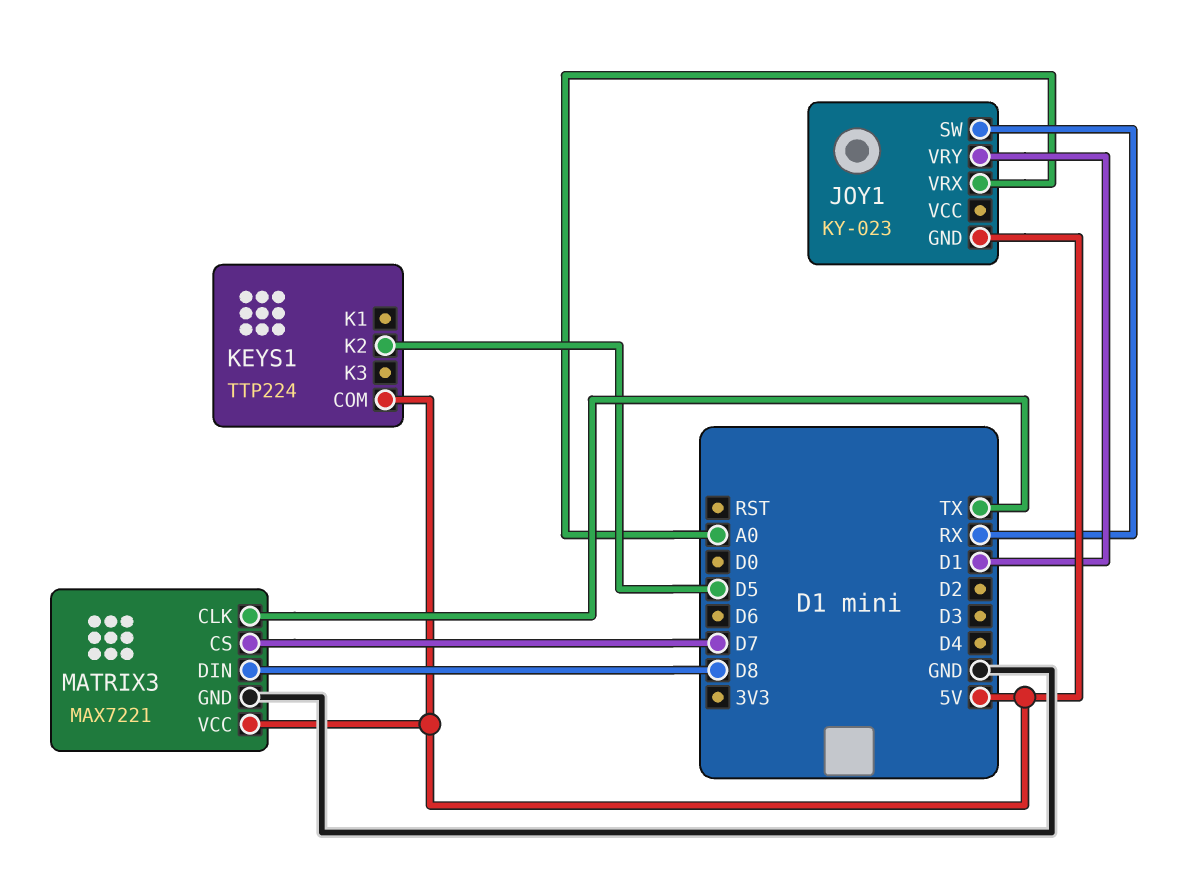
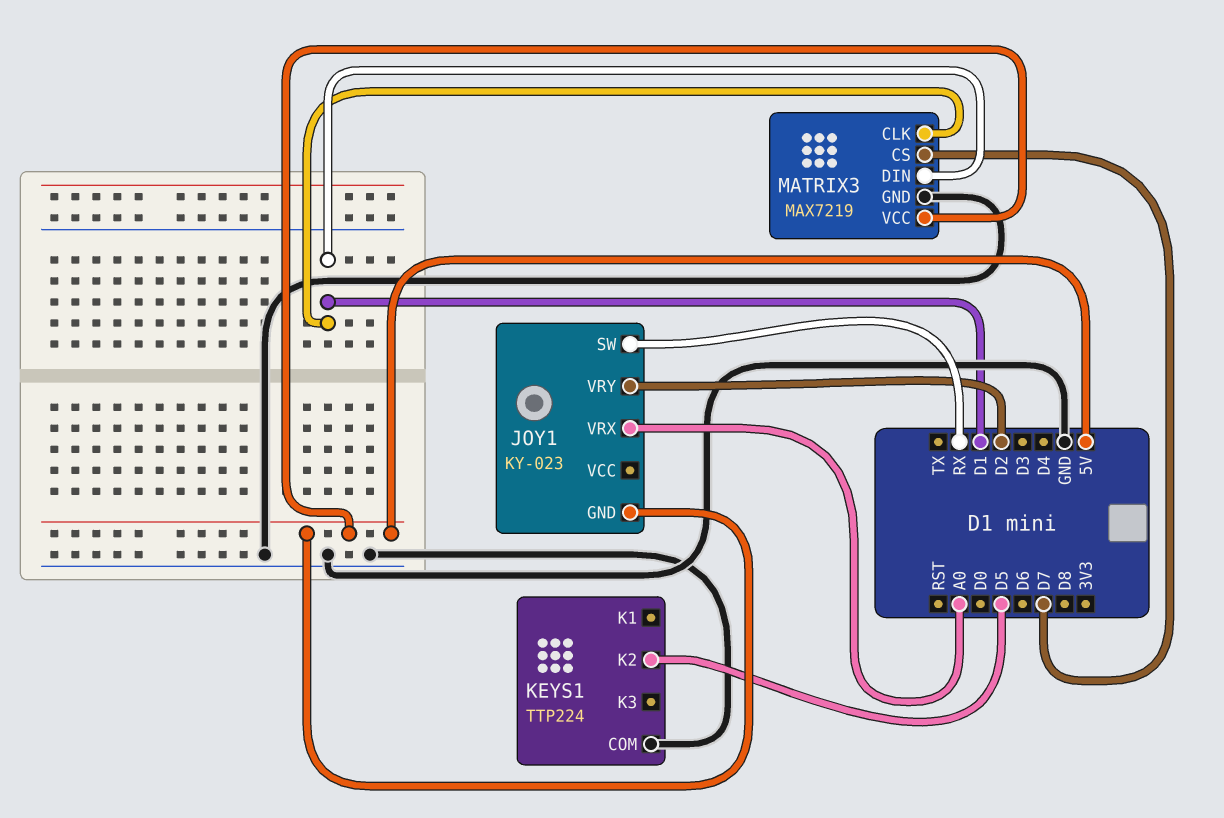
JOY1 pin VRY: D1 -> D2
KEYS1 pin COM: 5V -> GND
MATRIX3: MAX7221 -> MAX7219
MATRIX3 pin CLK: TX -> D1
MATRIX3 pin DIN: D8 -> D1

